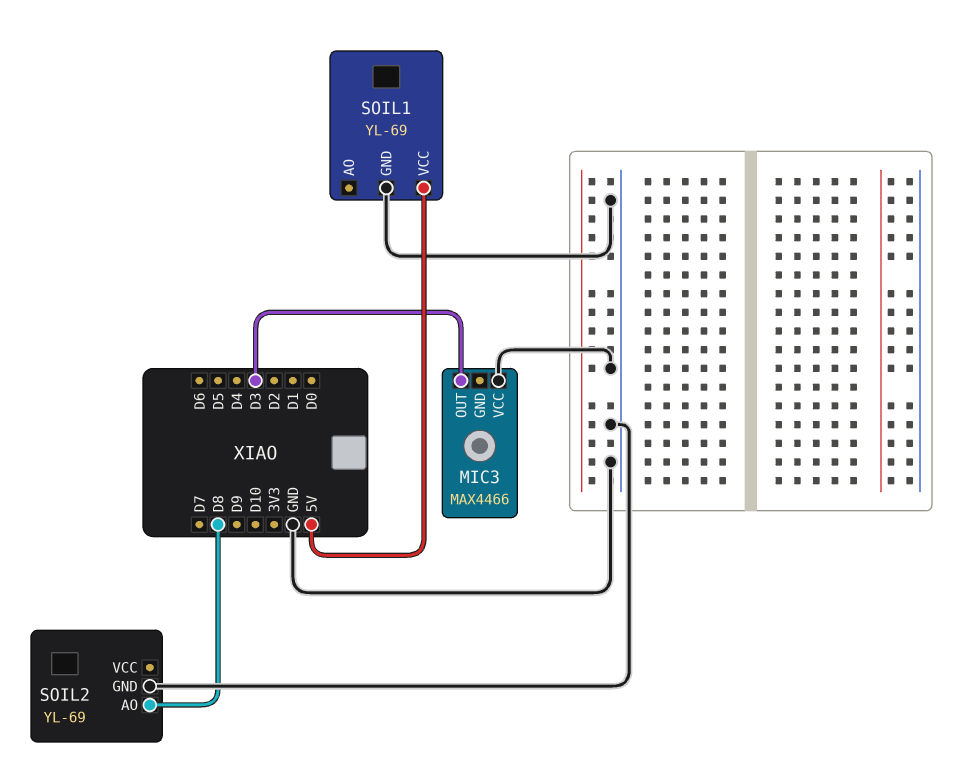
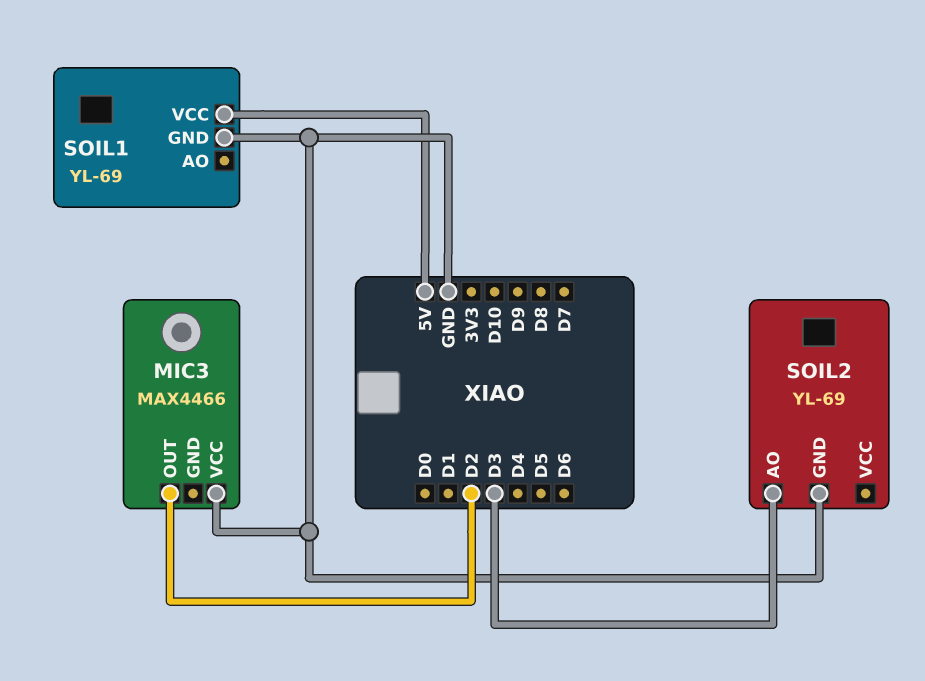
MIC3 pin OUT: D3 -> D2
SOIL2 pin AO: D8 -> D3

